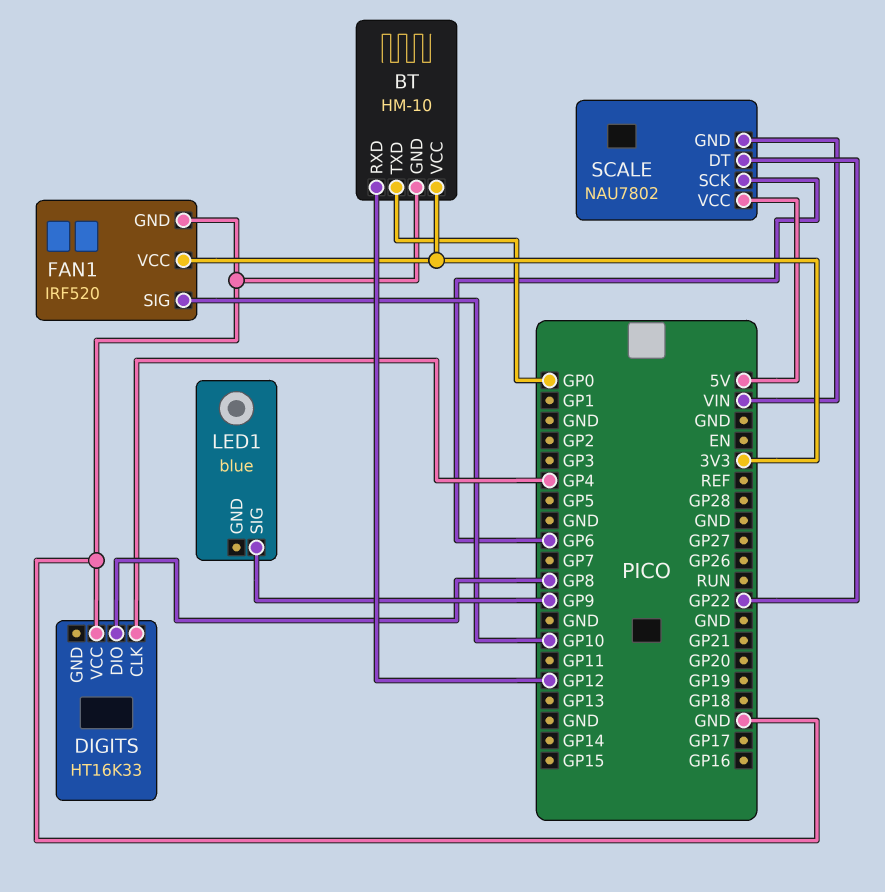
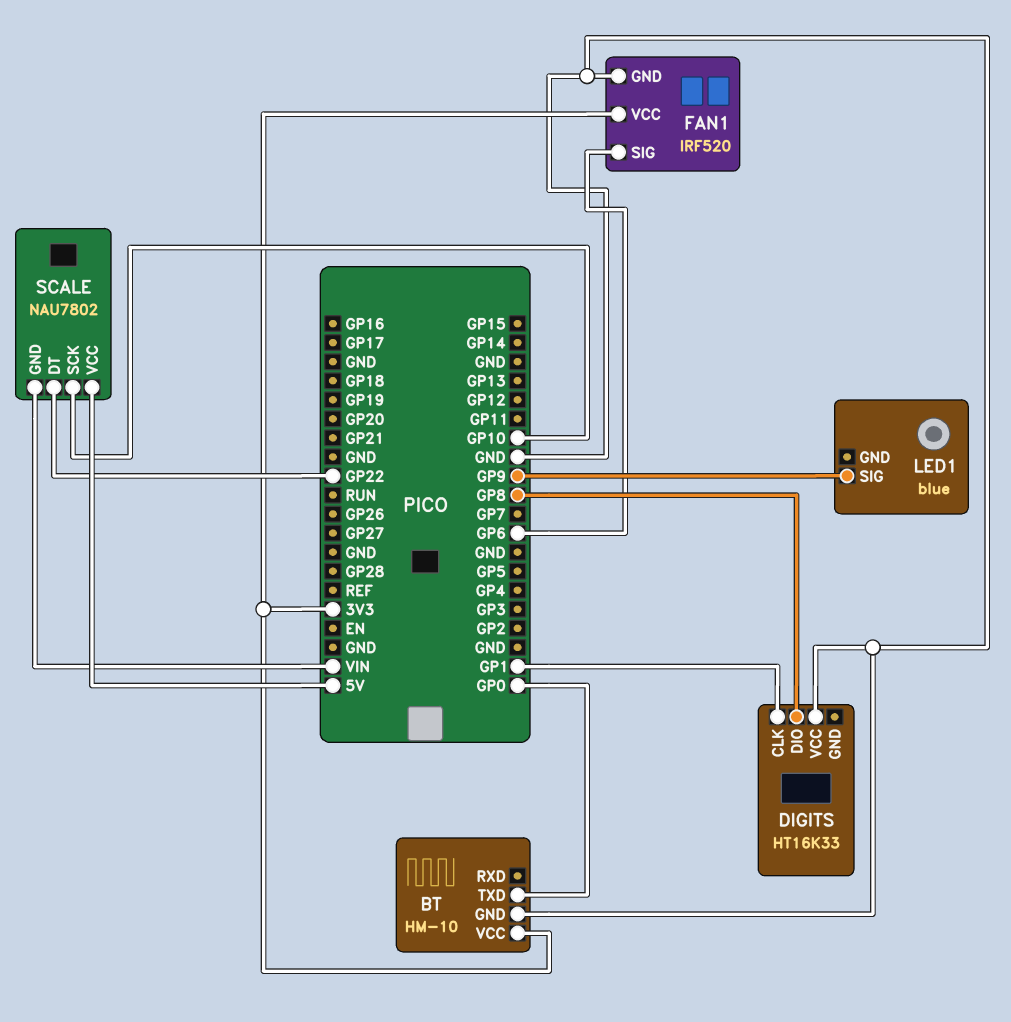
BT pin RXD: GP12 -> none
DIGITS pin CLK: GP4 -> GP1
FAN1 pin SIG: GP10 -> GP6
SCALE pin SCK: GP6 -> GP10

